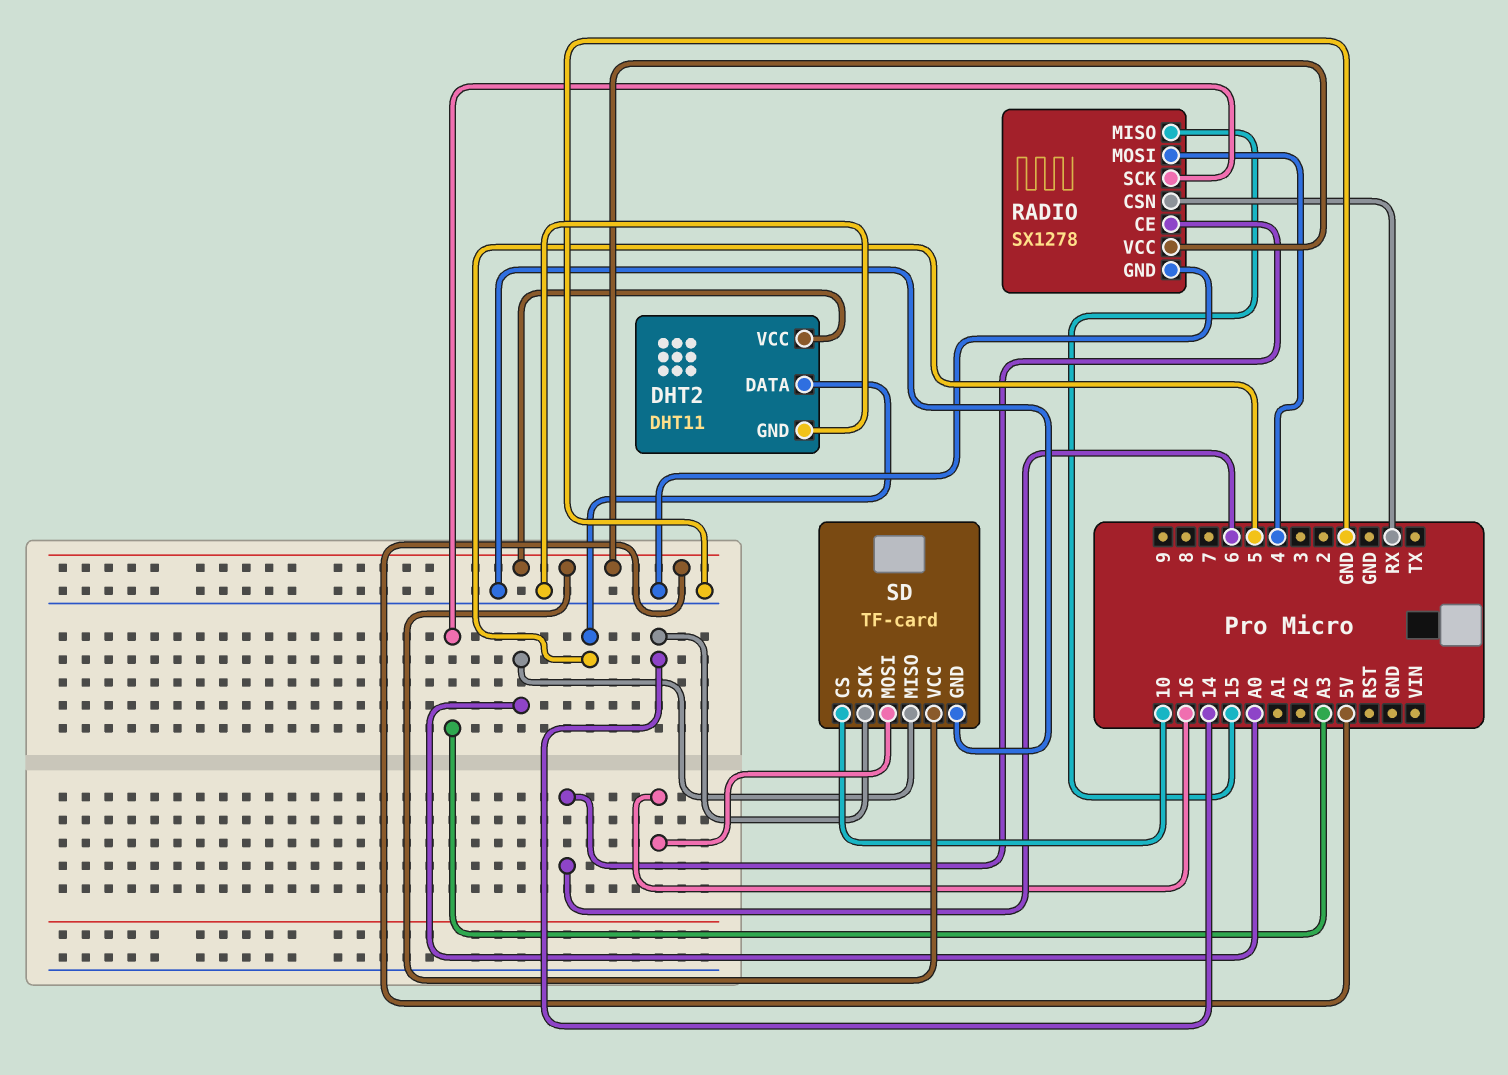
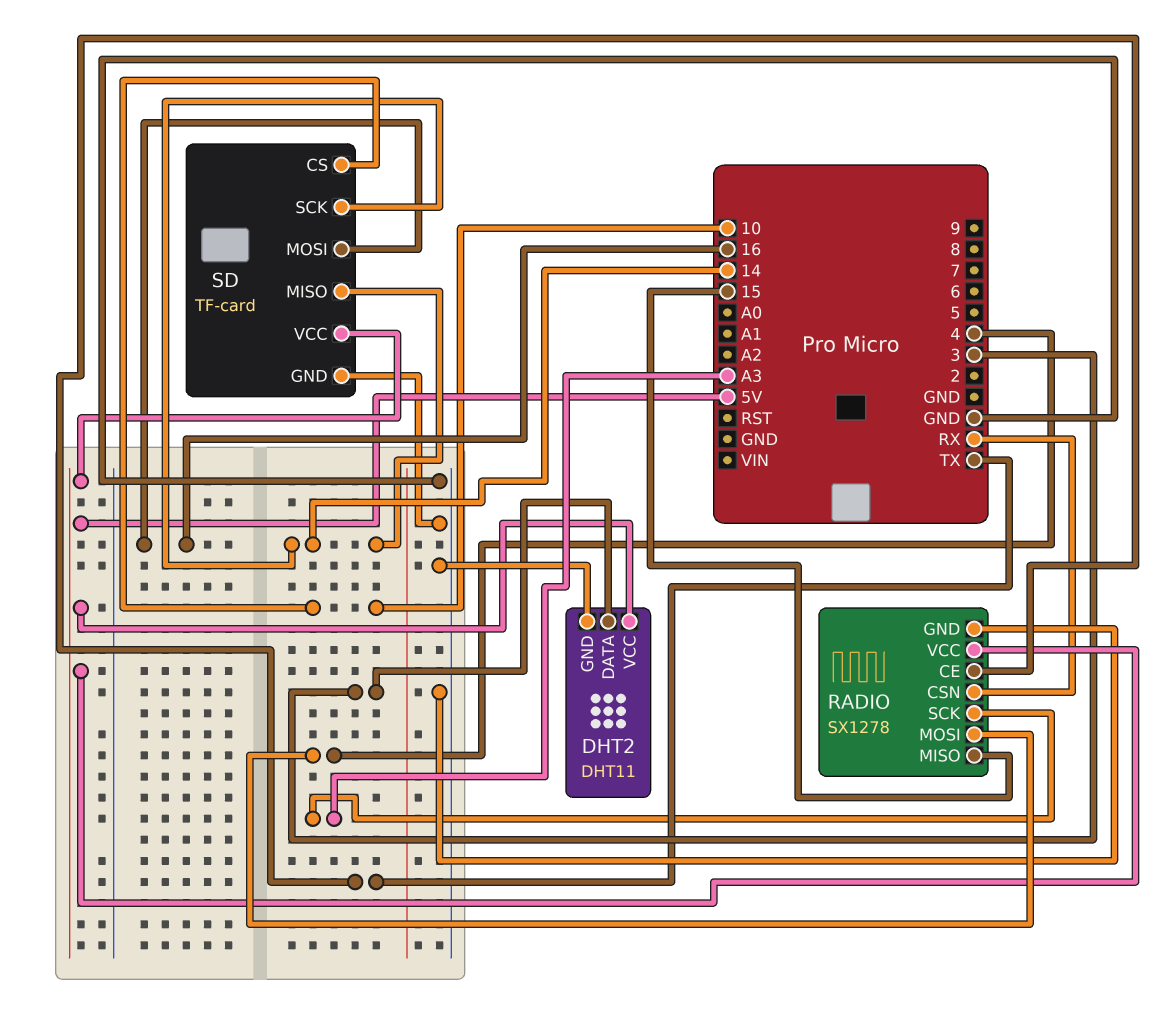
DHT2 pin DATA: 5 -> 3
RADIO pin CE: 6 -> TX
SD pin MISO: A0 -> 14

